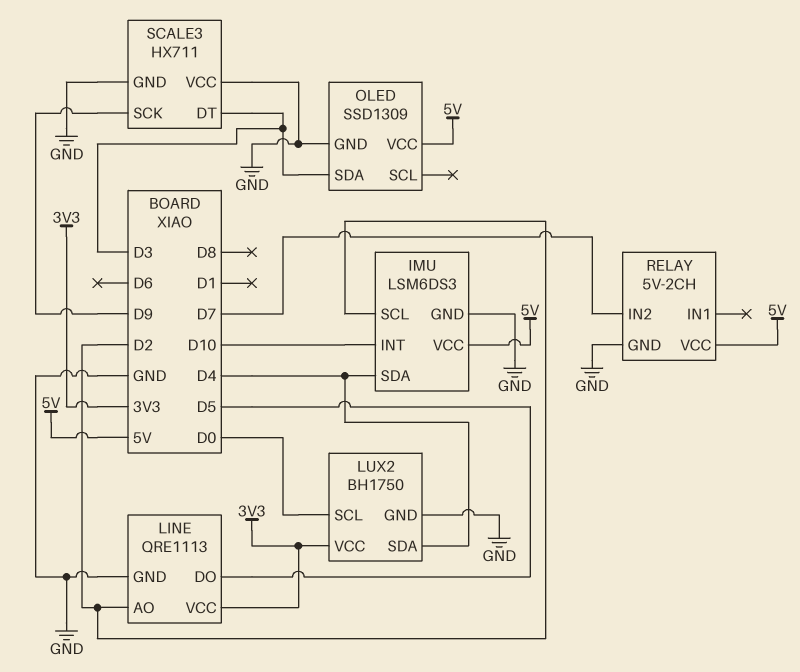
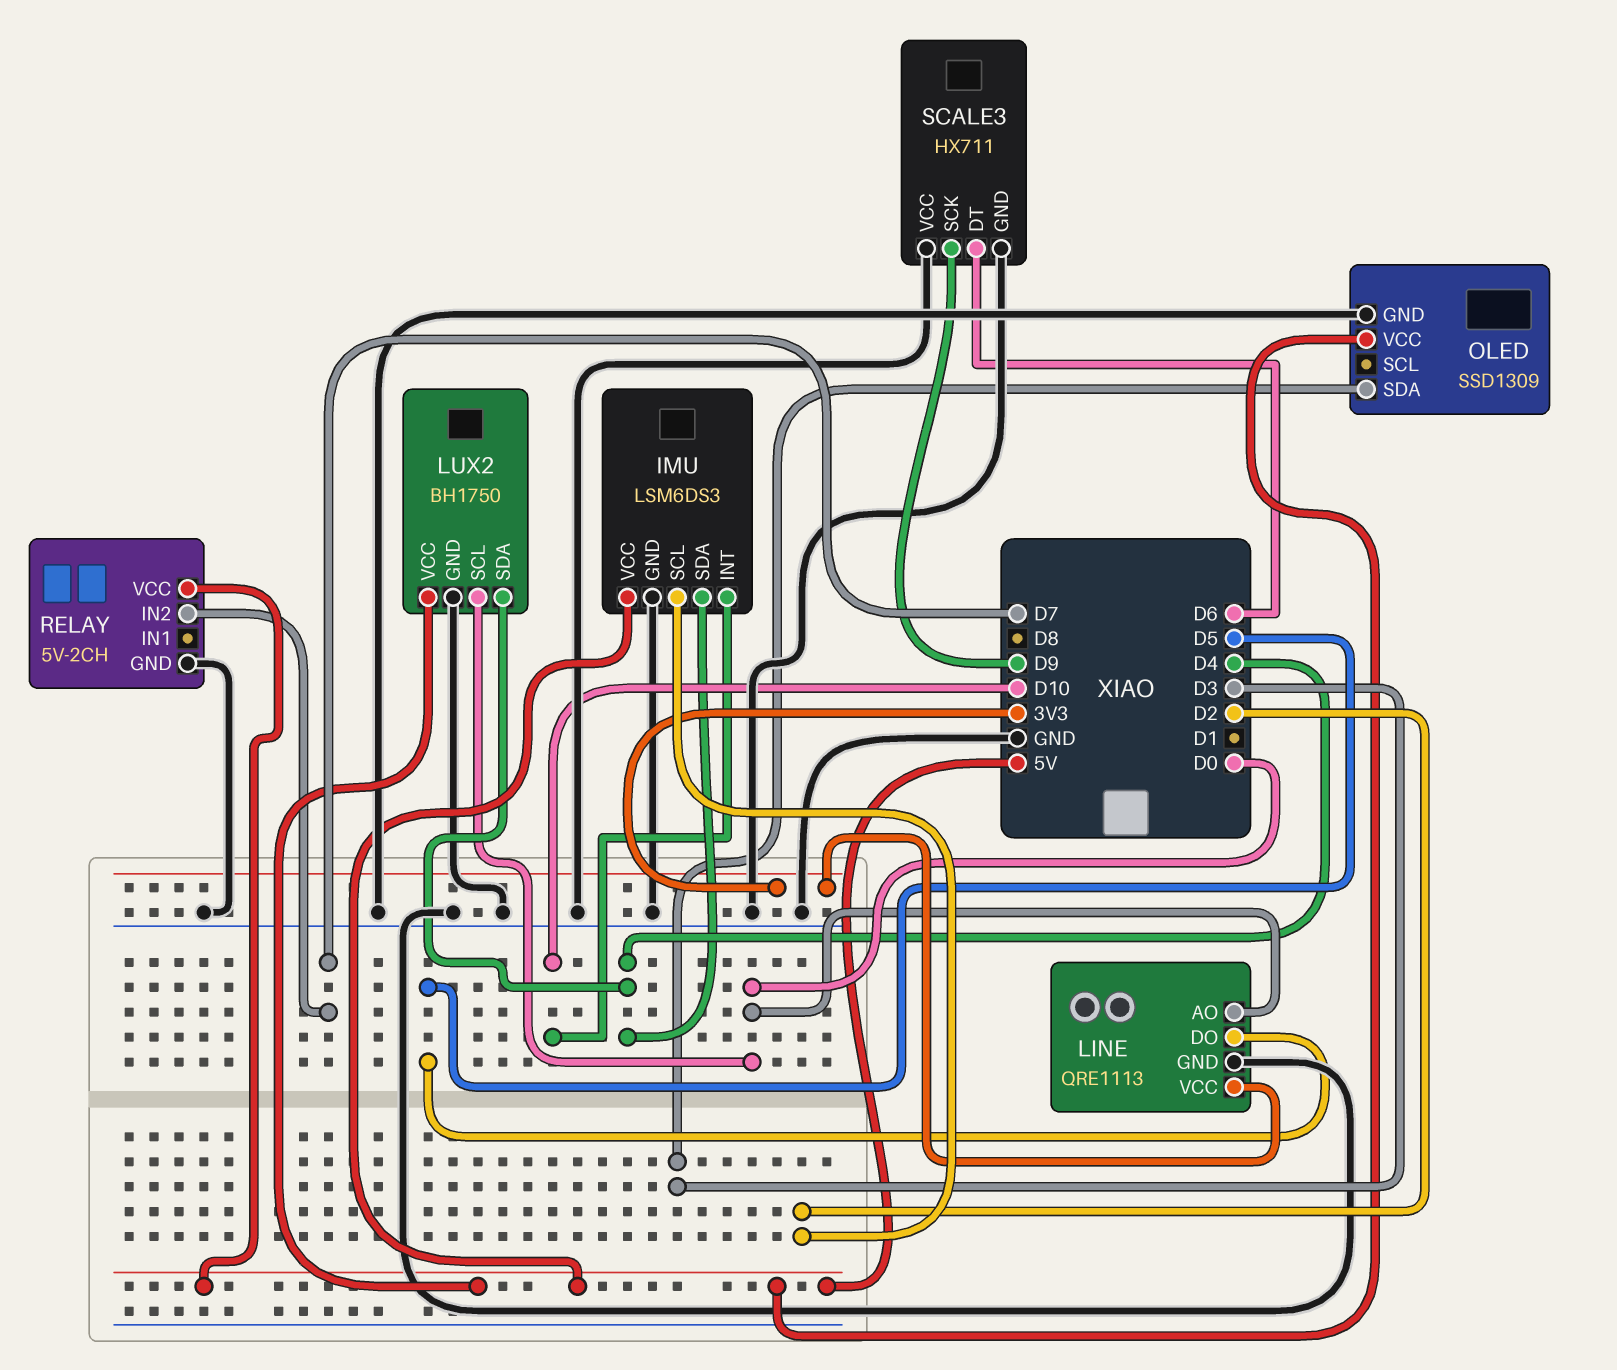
LINE pin AO: D2 -> D0
LUX2 pin VCC: 3V3 -> 5V
SCALE3 pin DT: D3 -> D6

